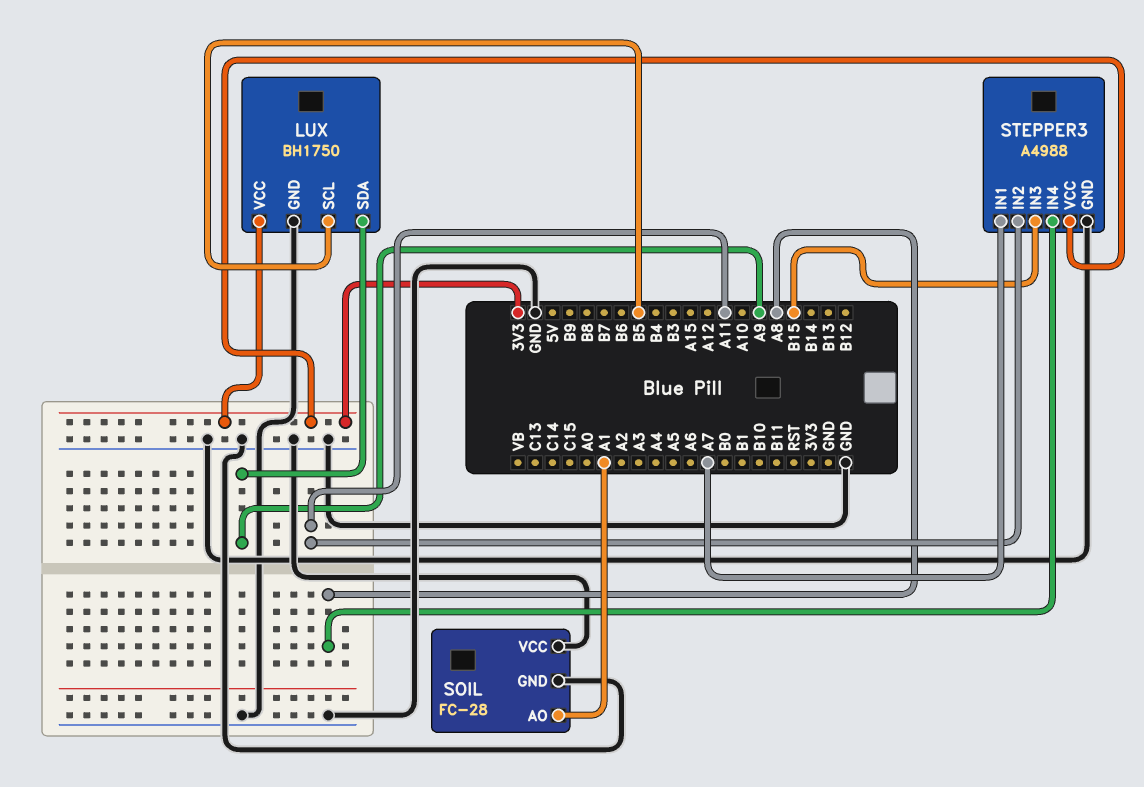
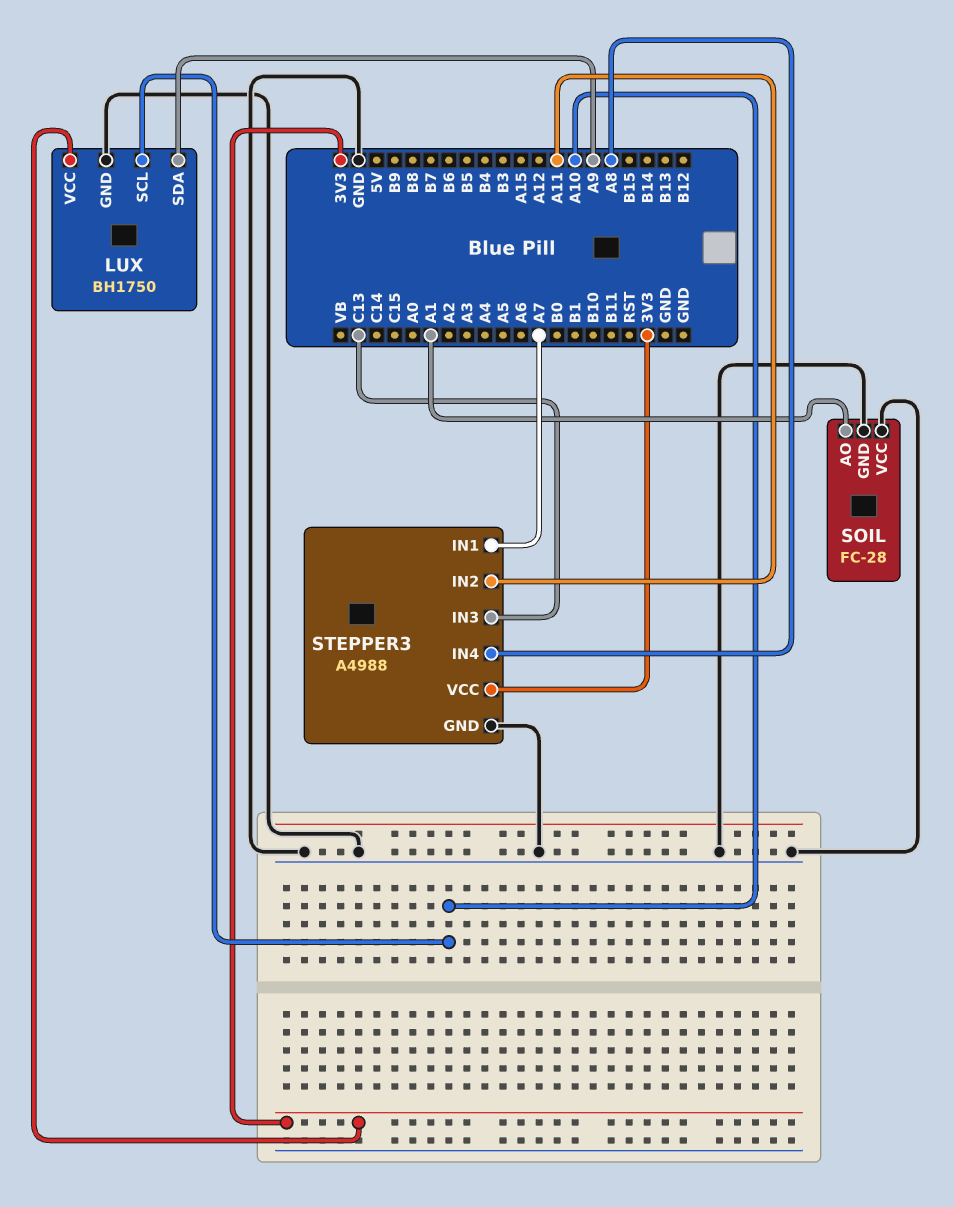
LUX pin SCL: B5 -> A10
STEPPER3 pin IN3: B15 -> C13

